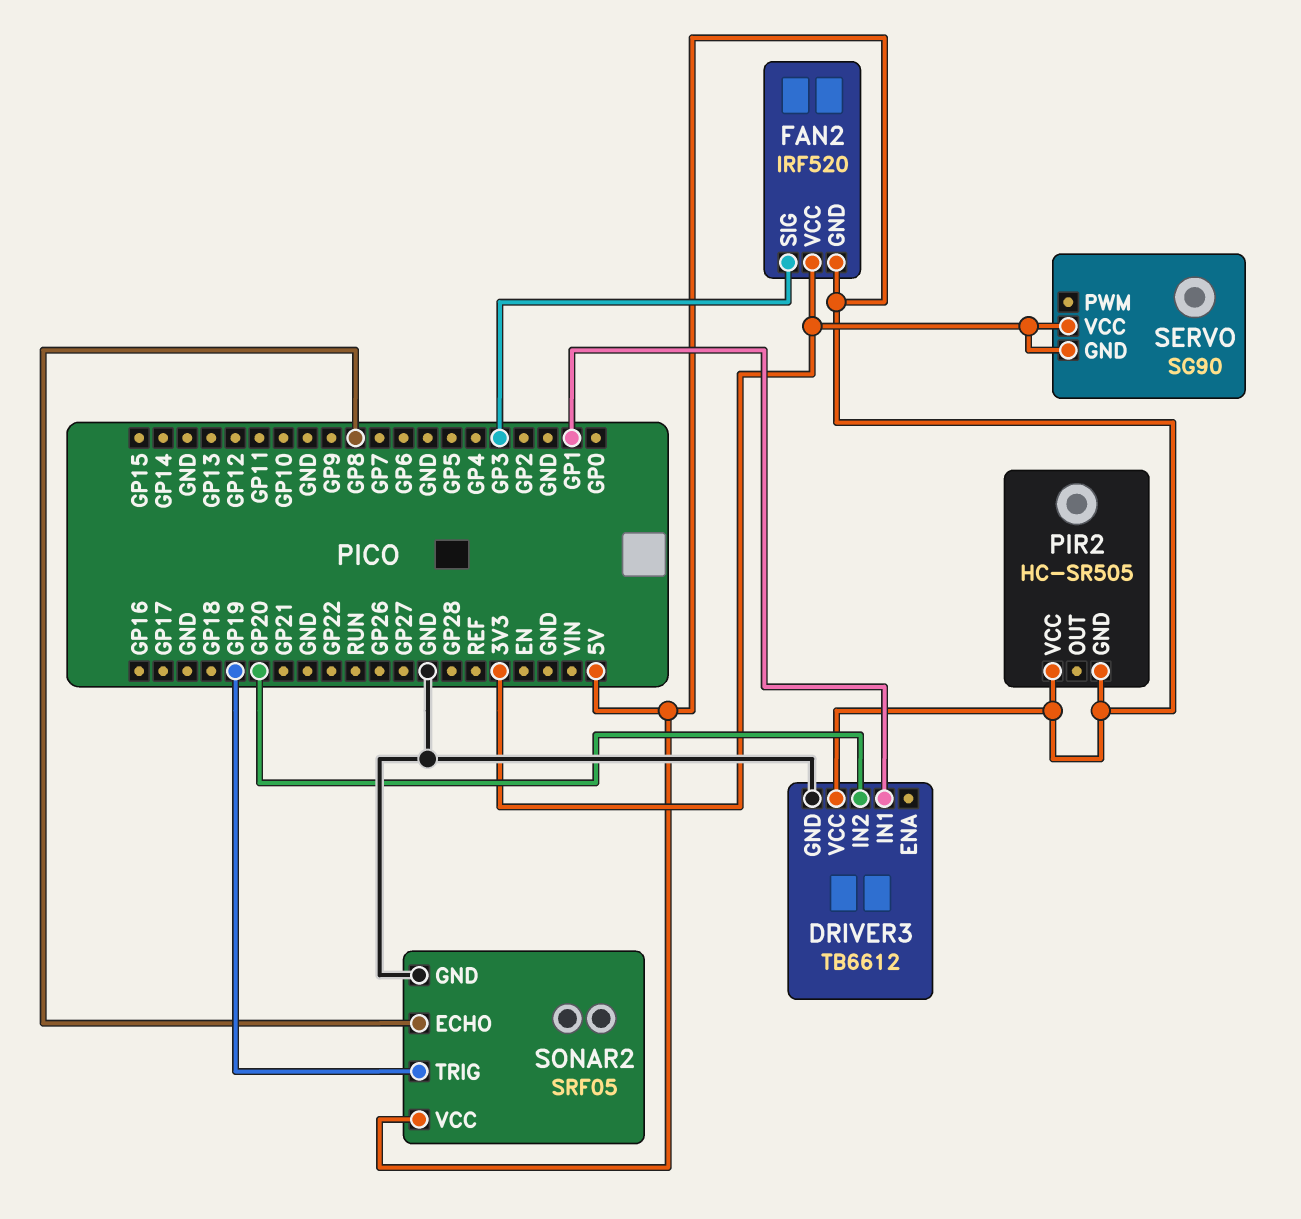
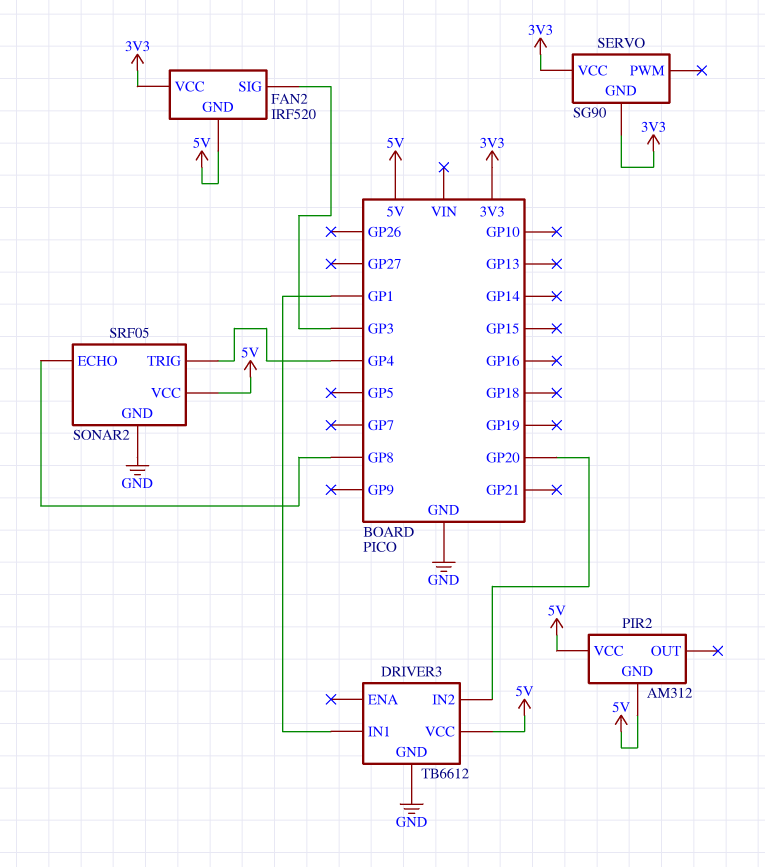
PIR2: HC-SR505 -> AM312
SONAR2 pin TRIG: GP19 -> GP4

